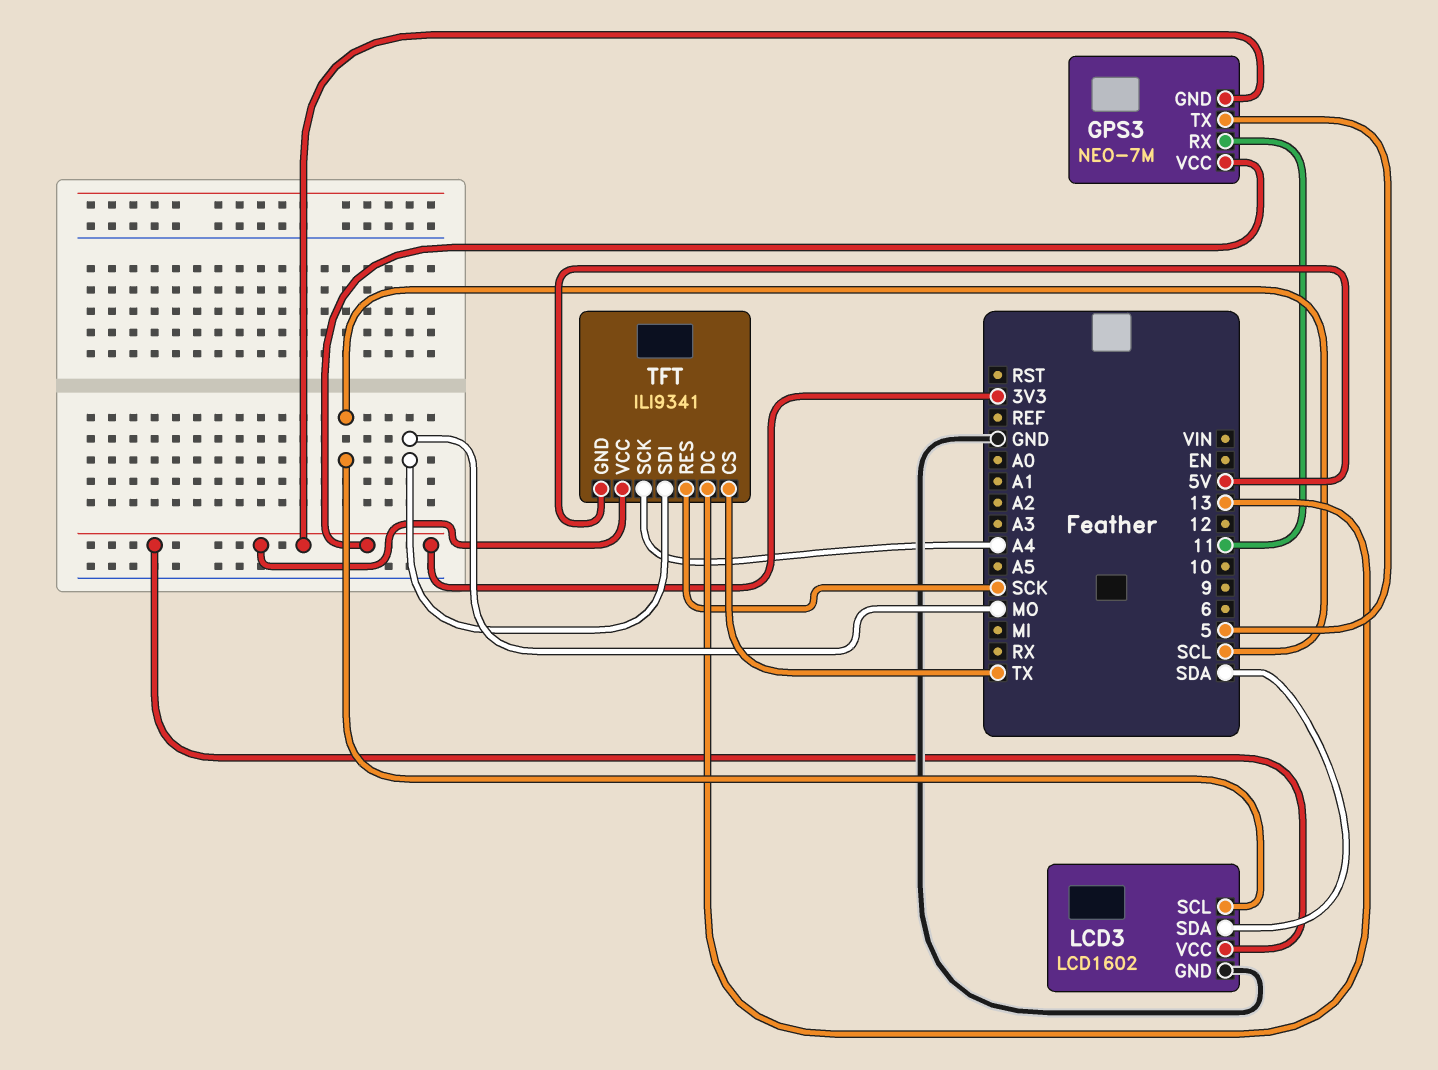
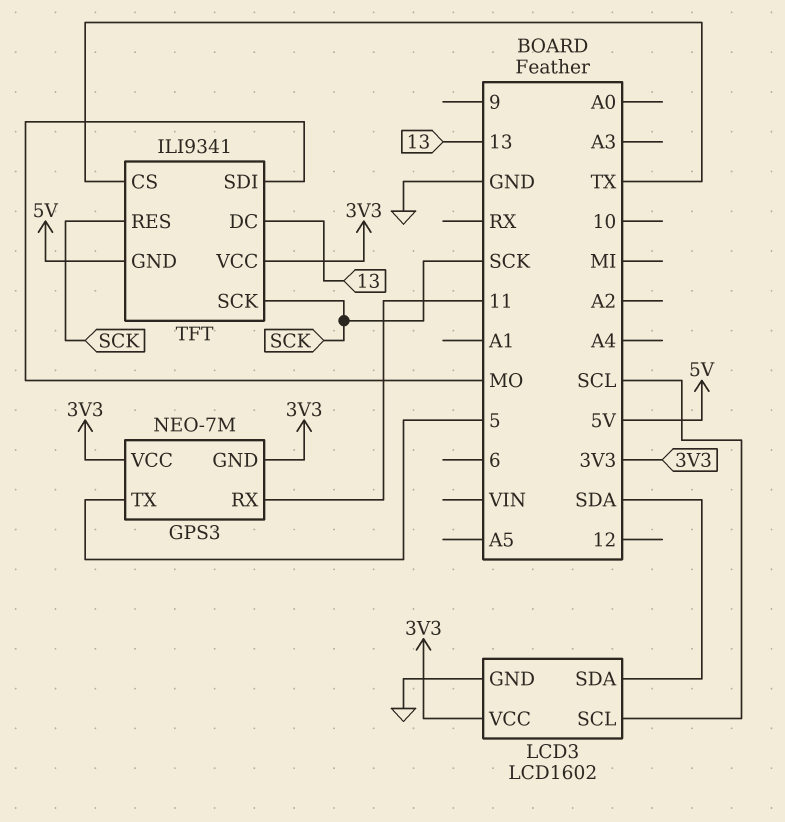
TFT pin SCK: A4 -> SCK

